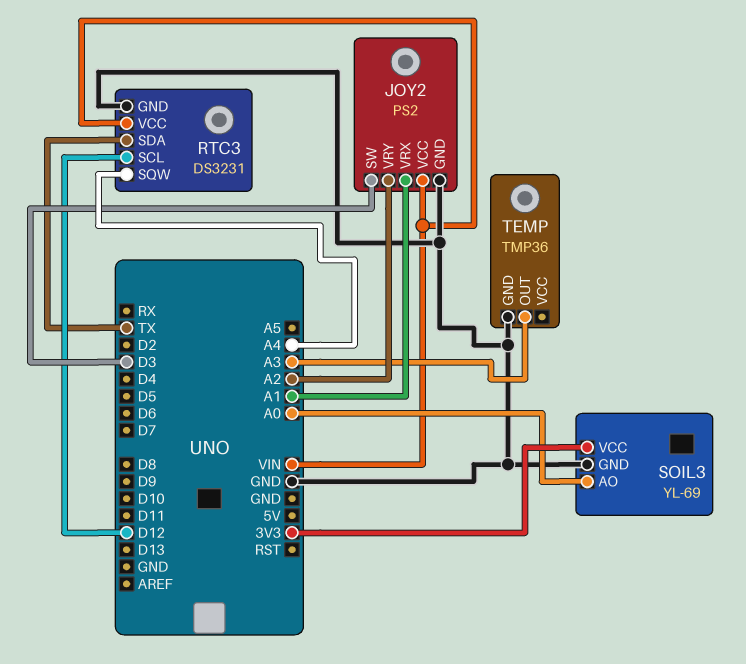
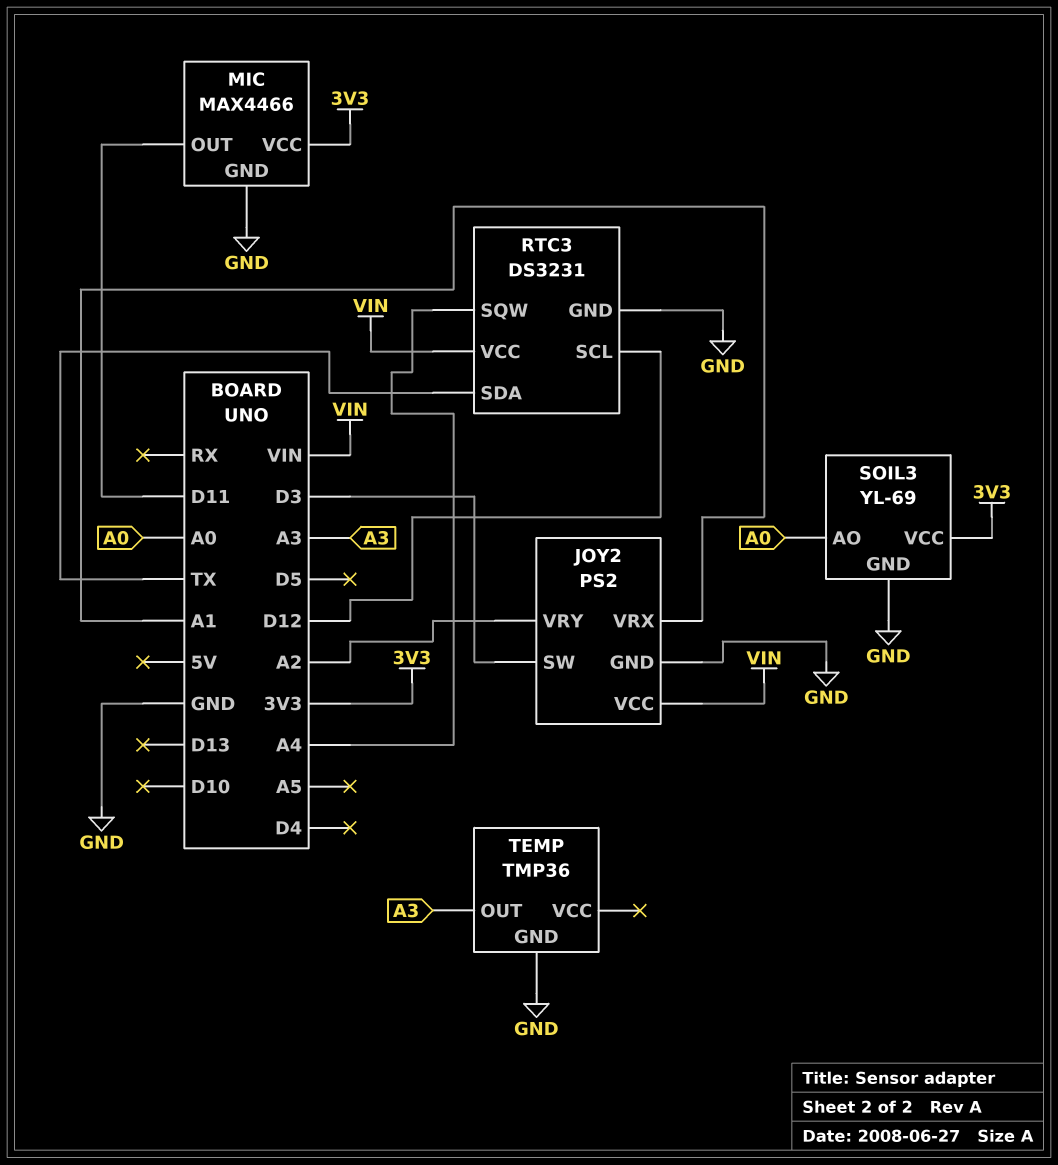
MIC: none -> MAX4466
MIC pin GND: none -> GND
MIC pin OUT: none -> D11
MIC pin VCC: none -> 3V3

